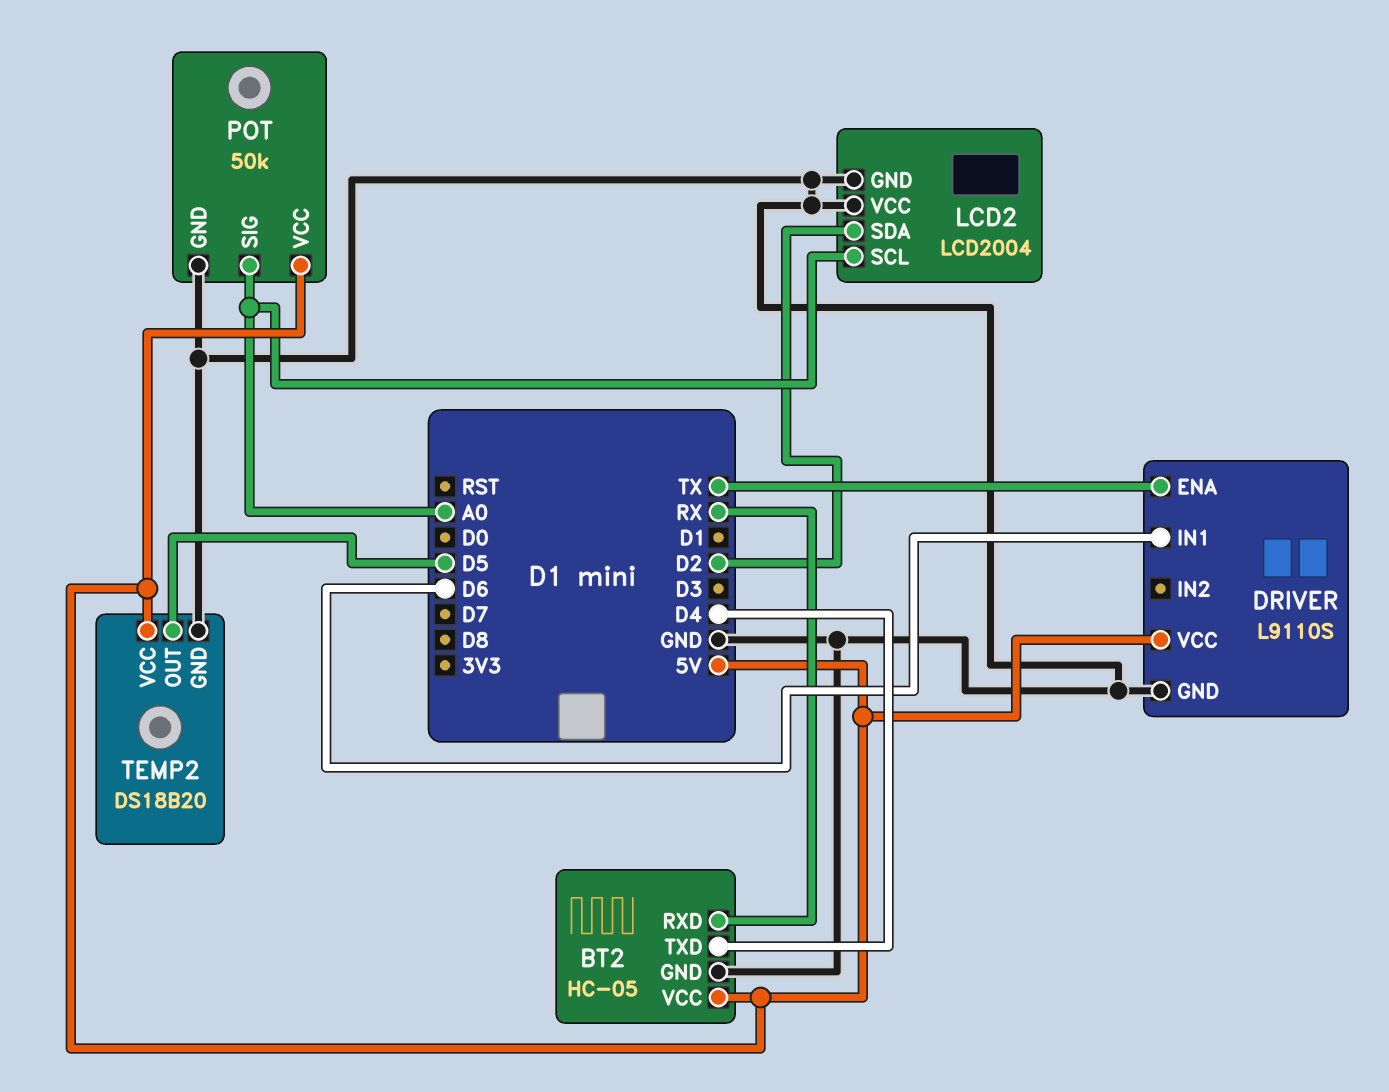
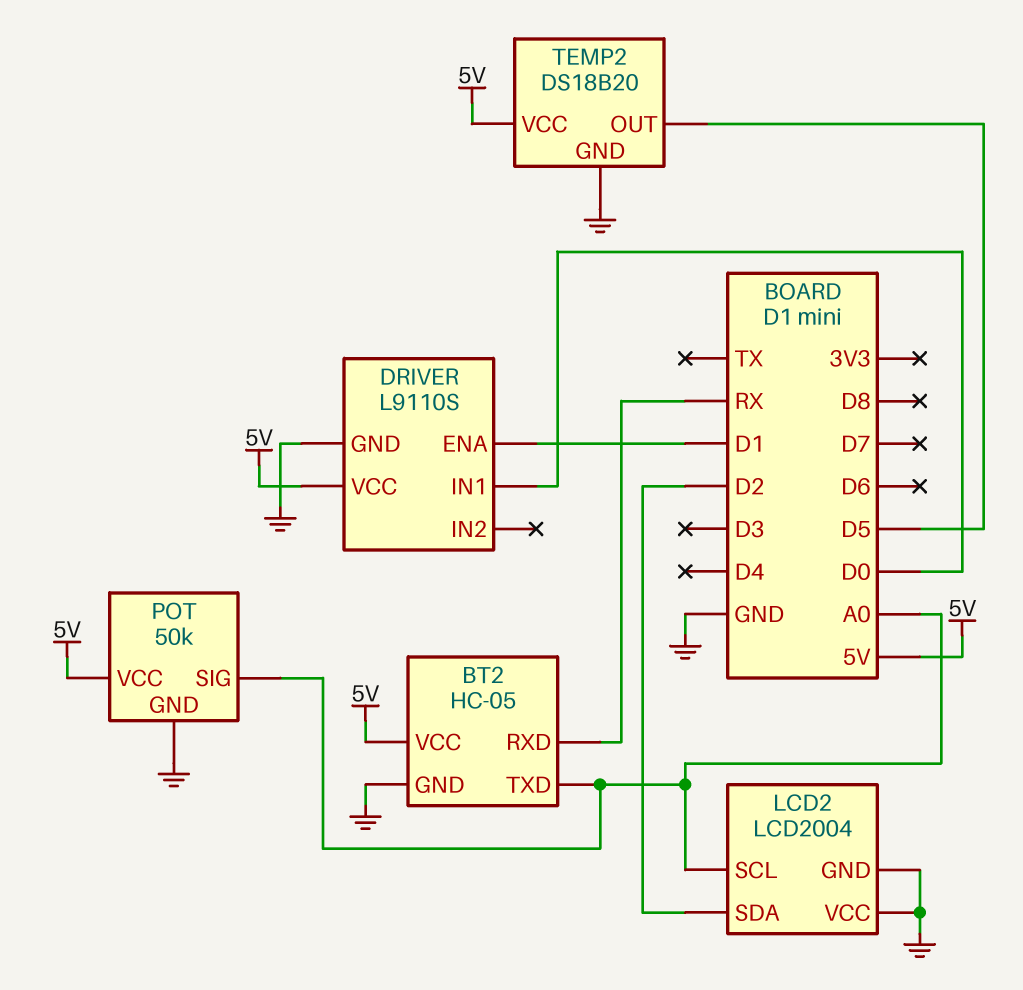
BT2 pin TXD: D4 -> A0
DRIVER pin ENA: TX -> D1
DRIVER pin IN1: D6 -> D0

